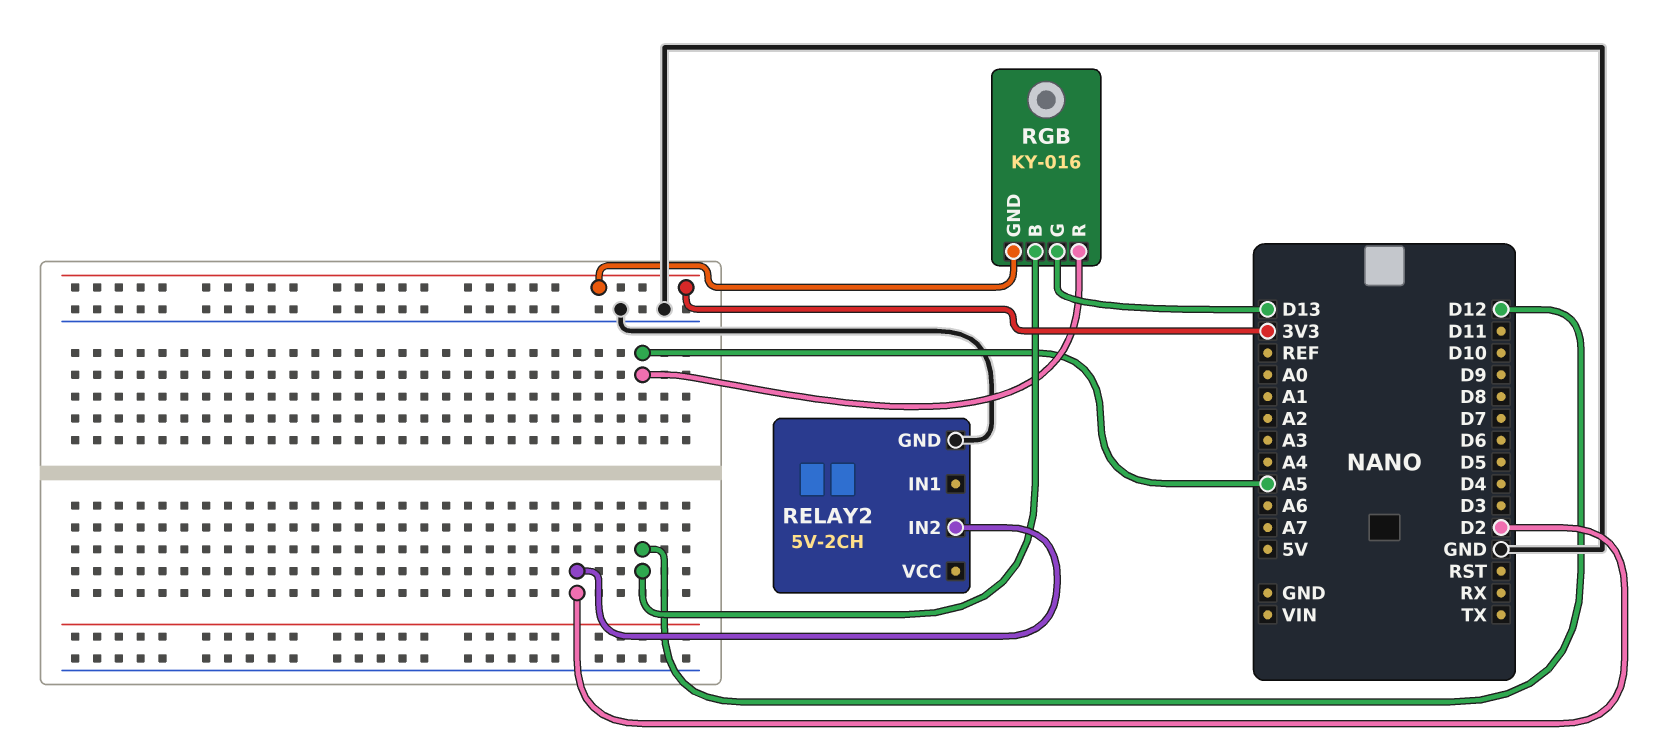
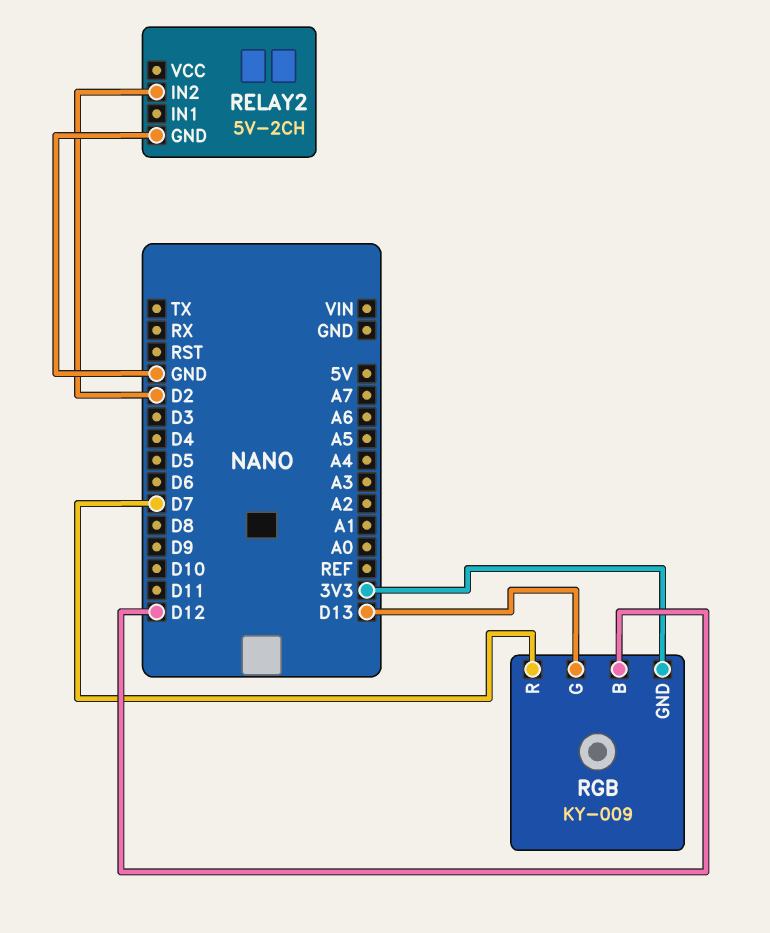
RGB: KY-016 -> KY-009
RGB pin R: A5 -> D7

